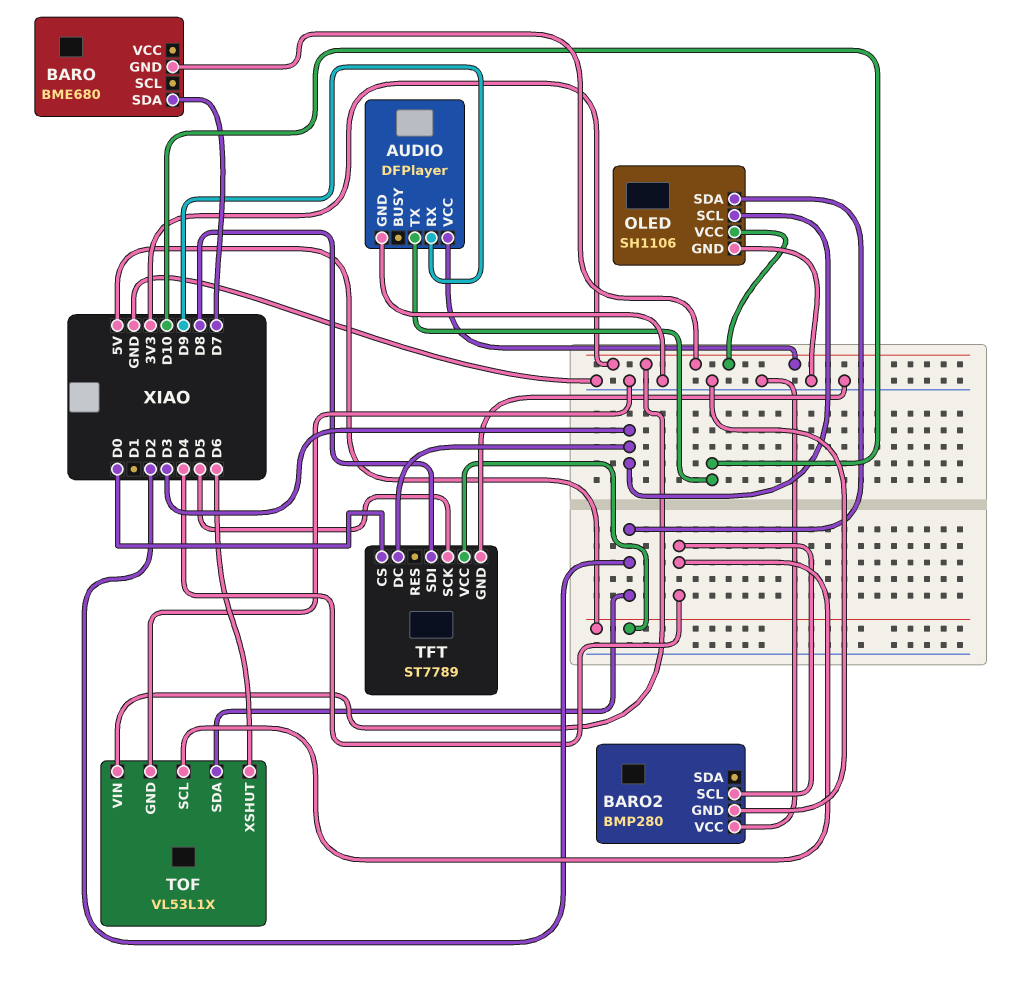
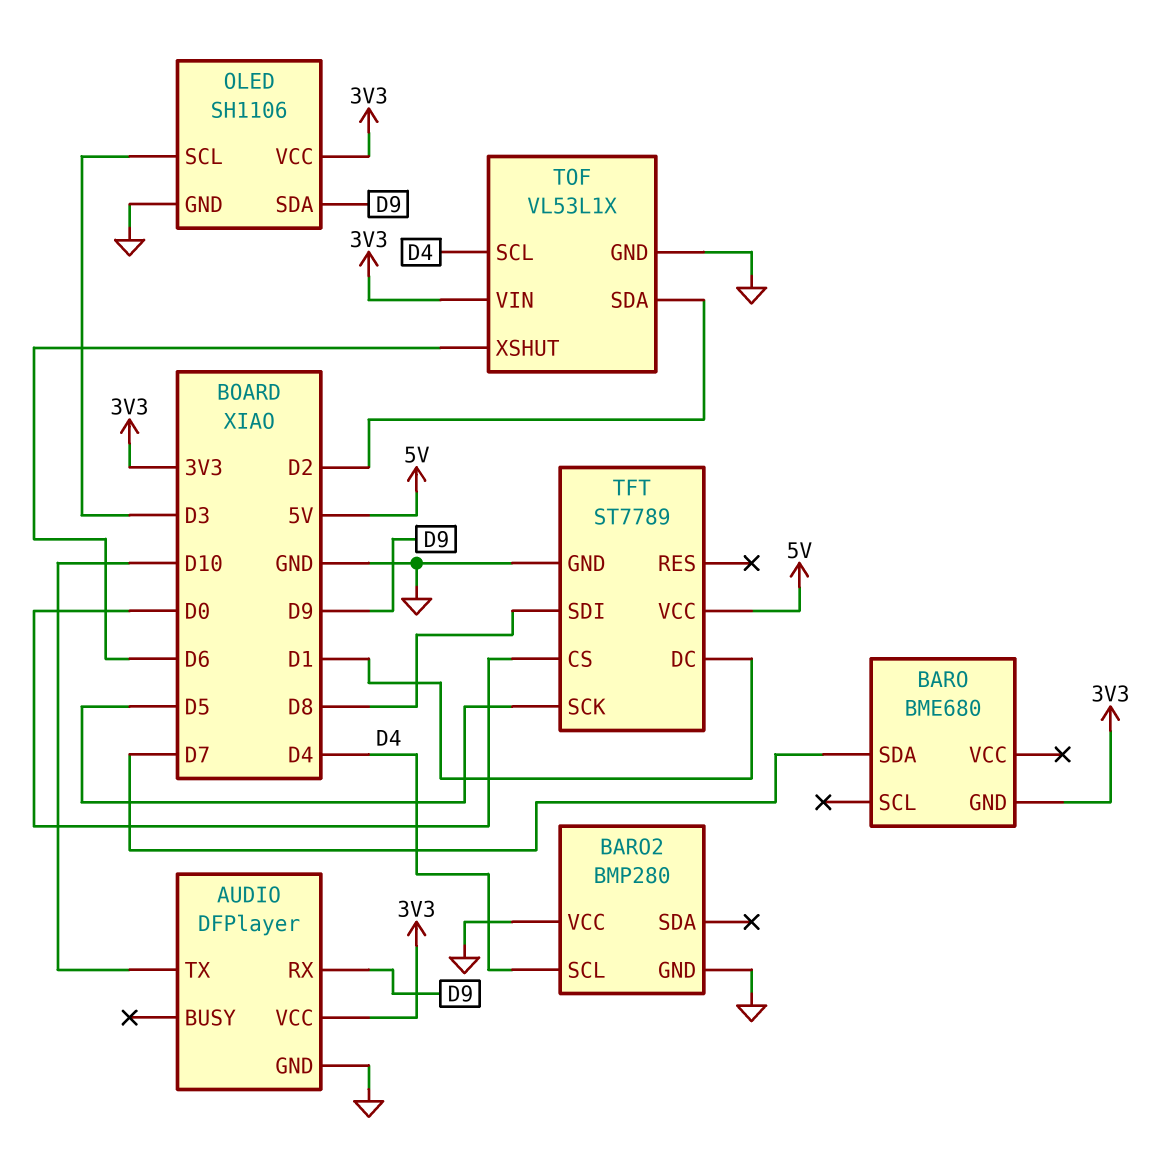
OLED pin SDA: D2 -> D9
TFT pin DC: D3 -> D1

